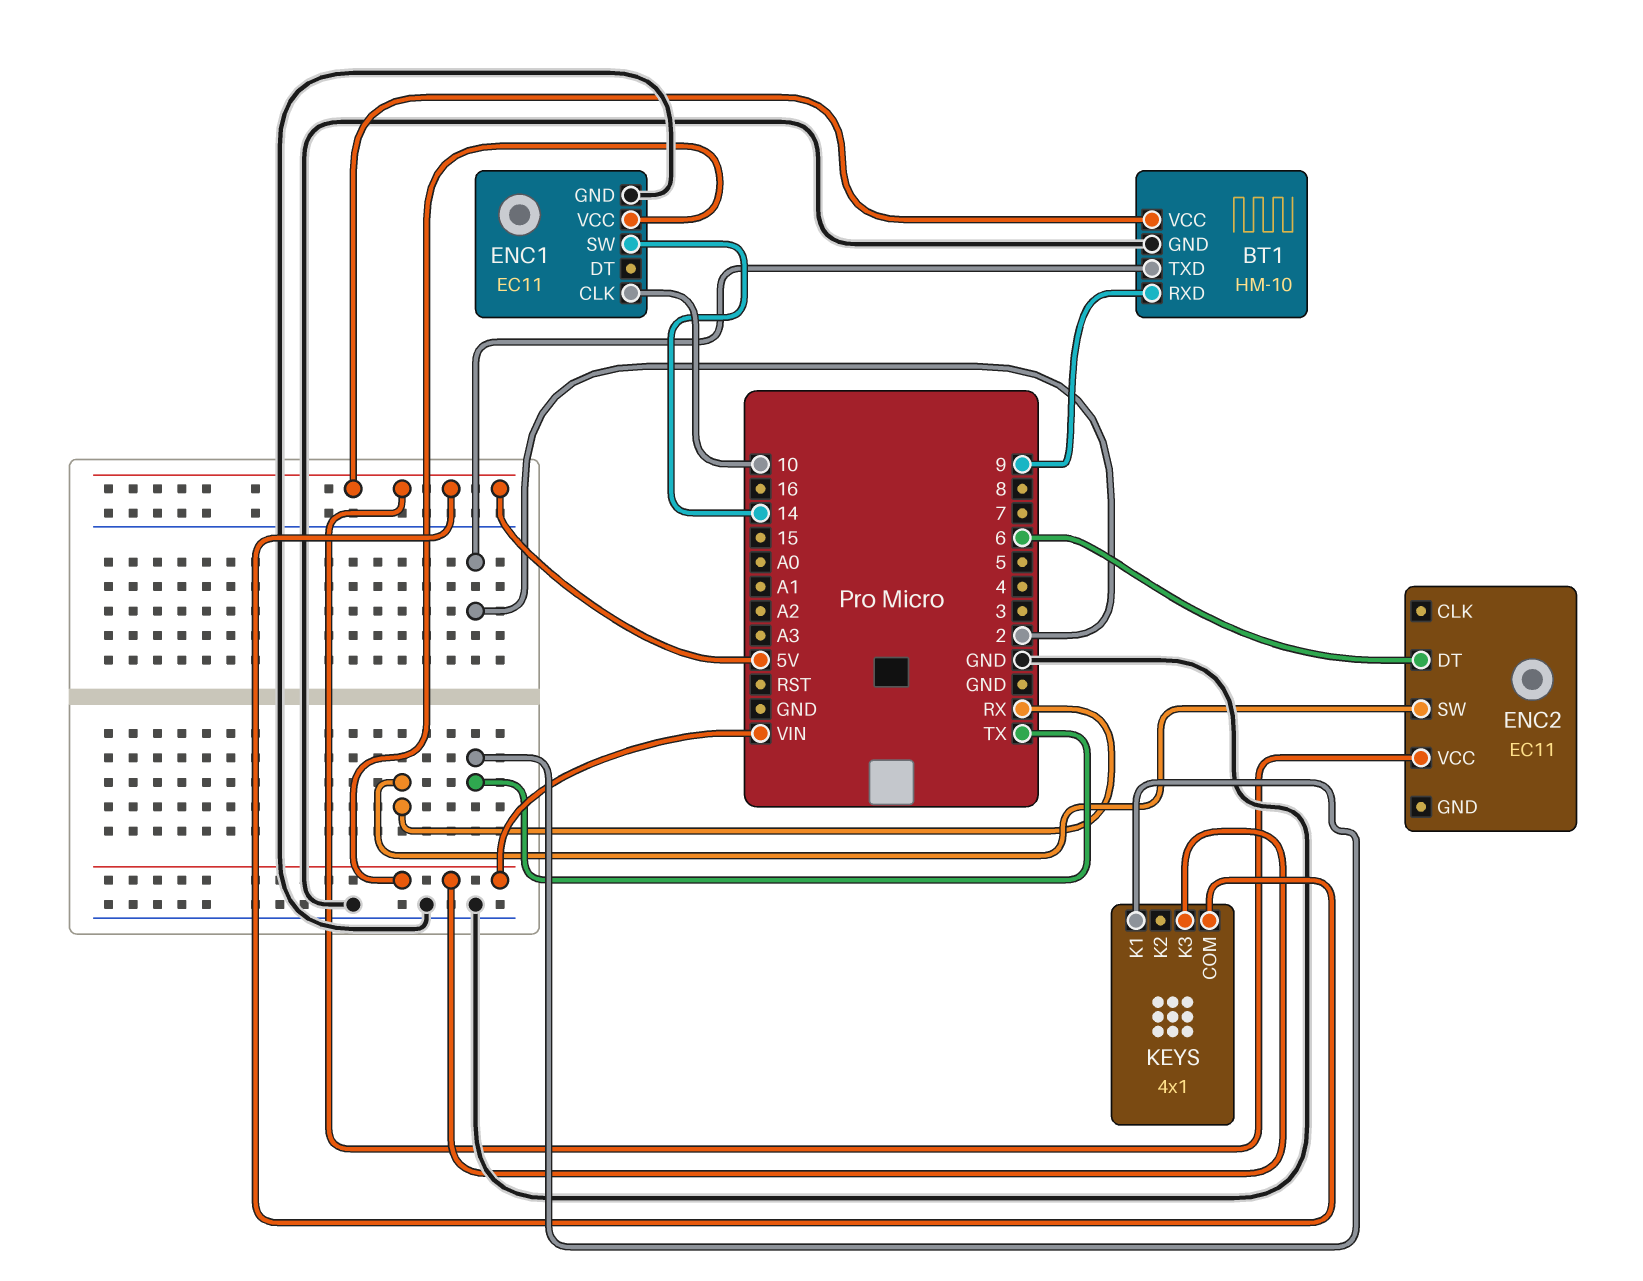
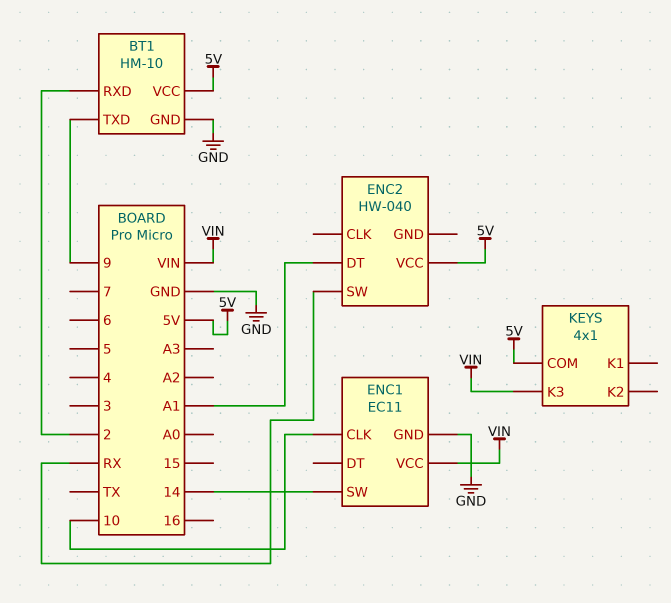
BT1 pin RXD: 9 -> 2
BT1 pin TXD: 2 -> 9
ENC2: EC11 -> HW-040
ENC2 pin DT: 6 -> A1
KEYS pin K1: TX -> none

